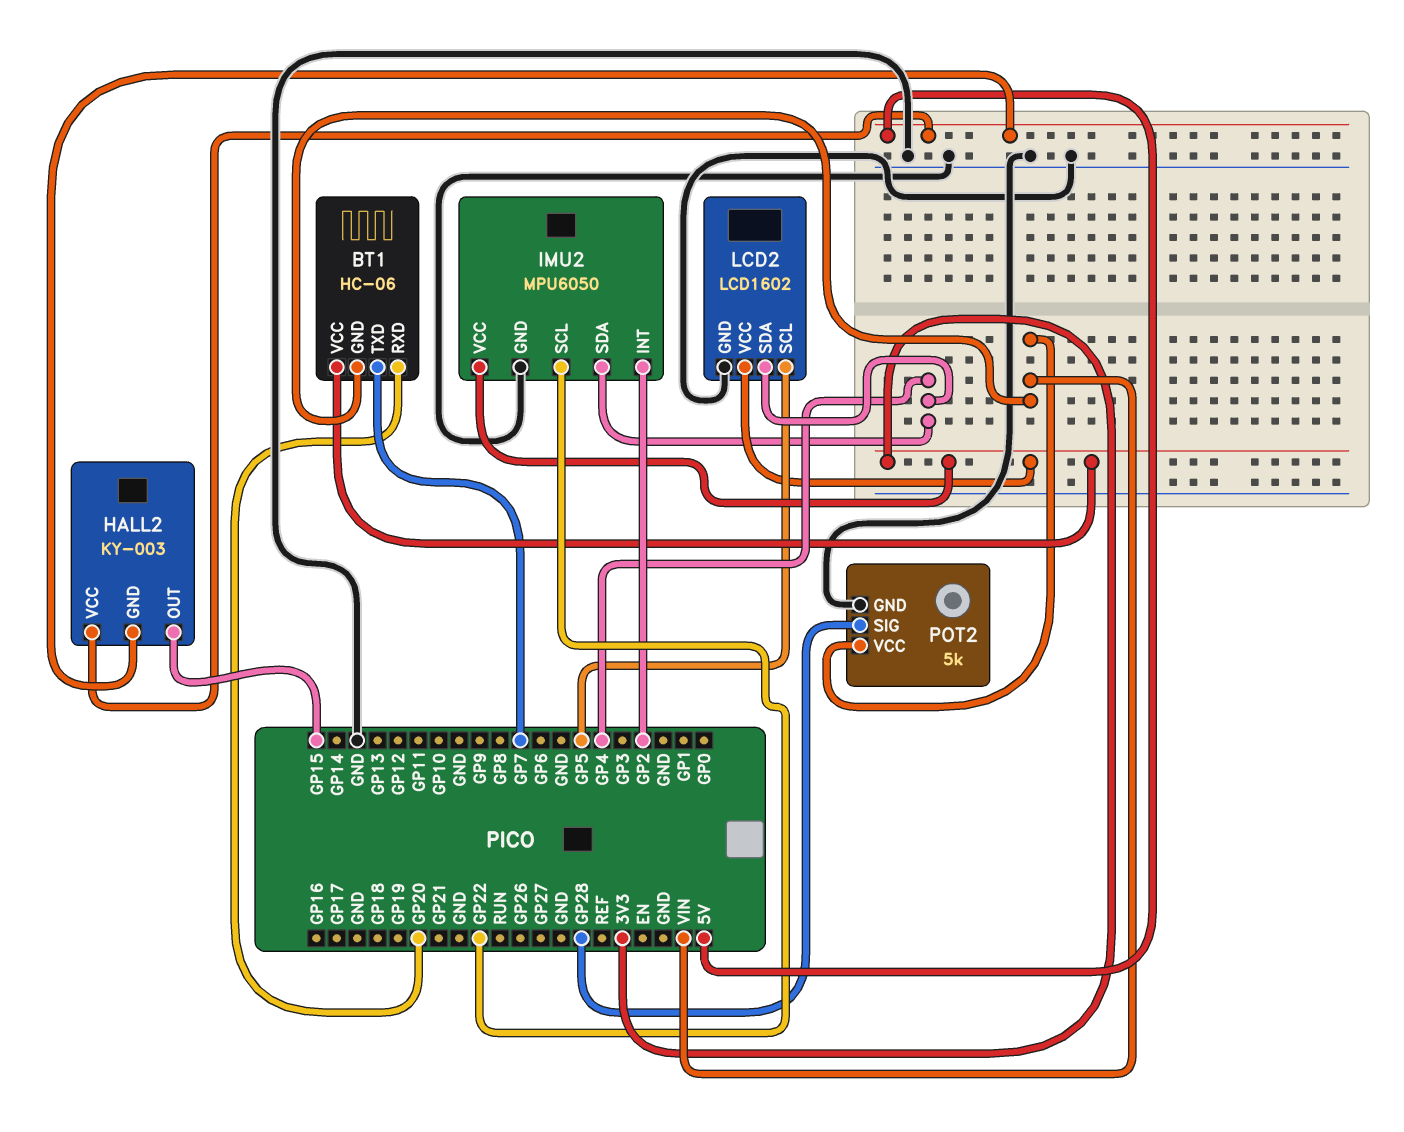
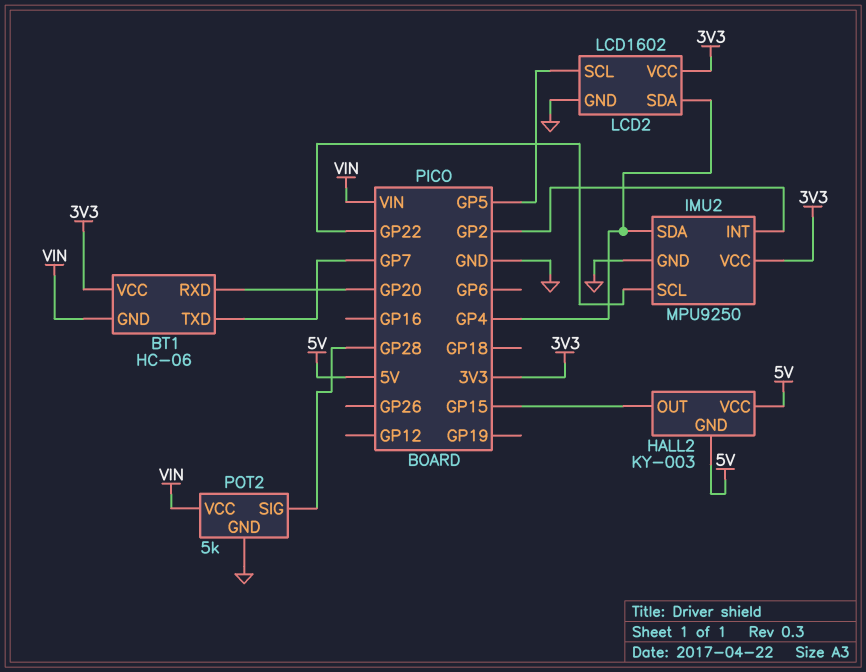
IMU2: MPU6050 -> MPU9250

